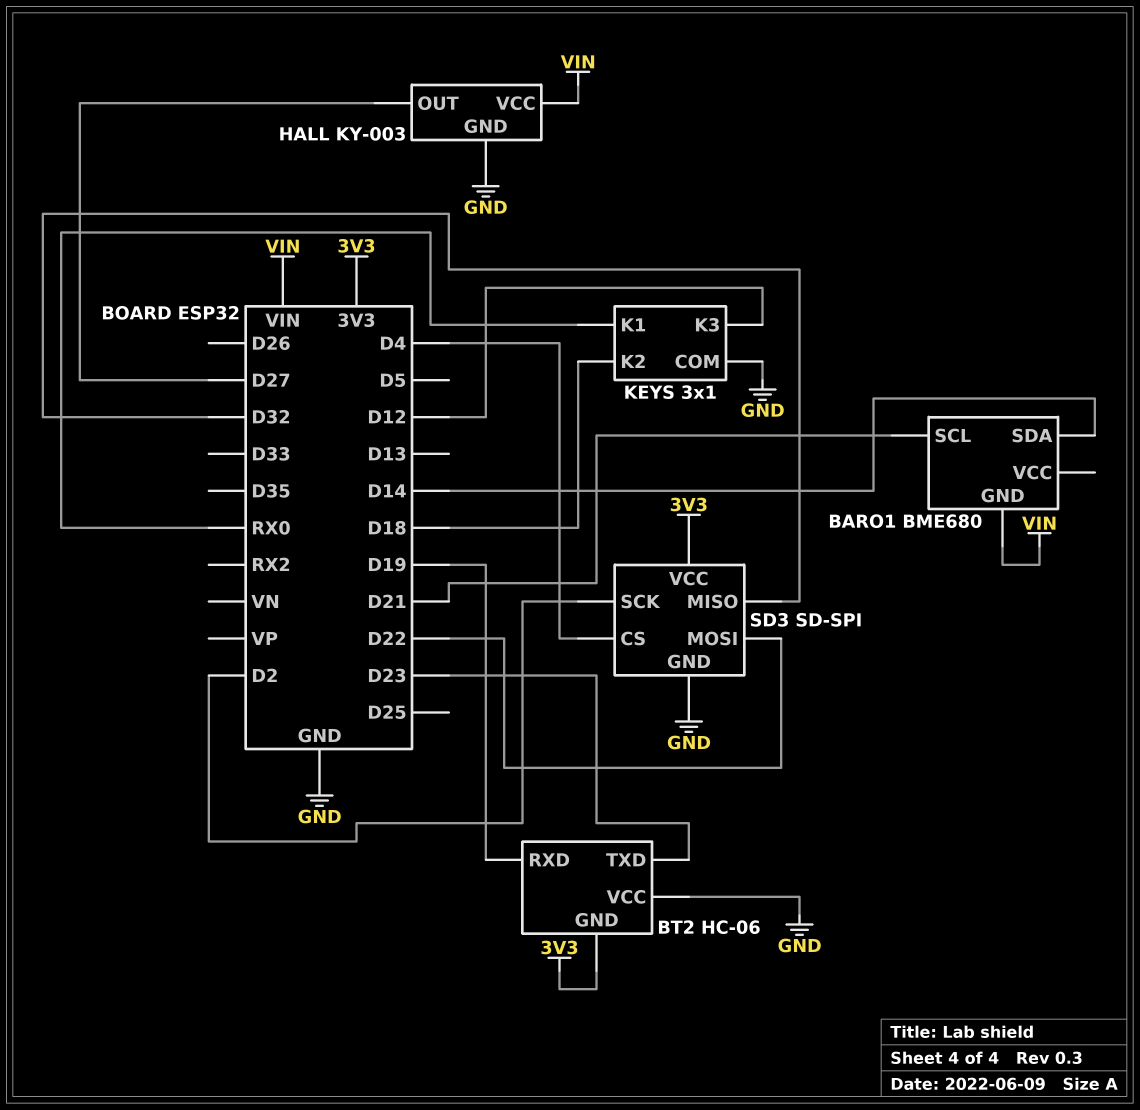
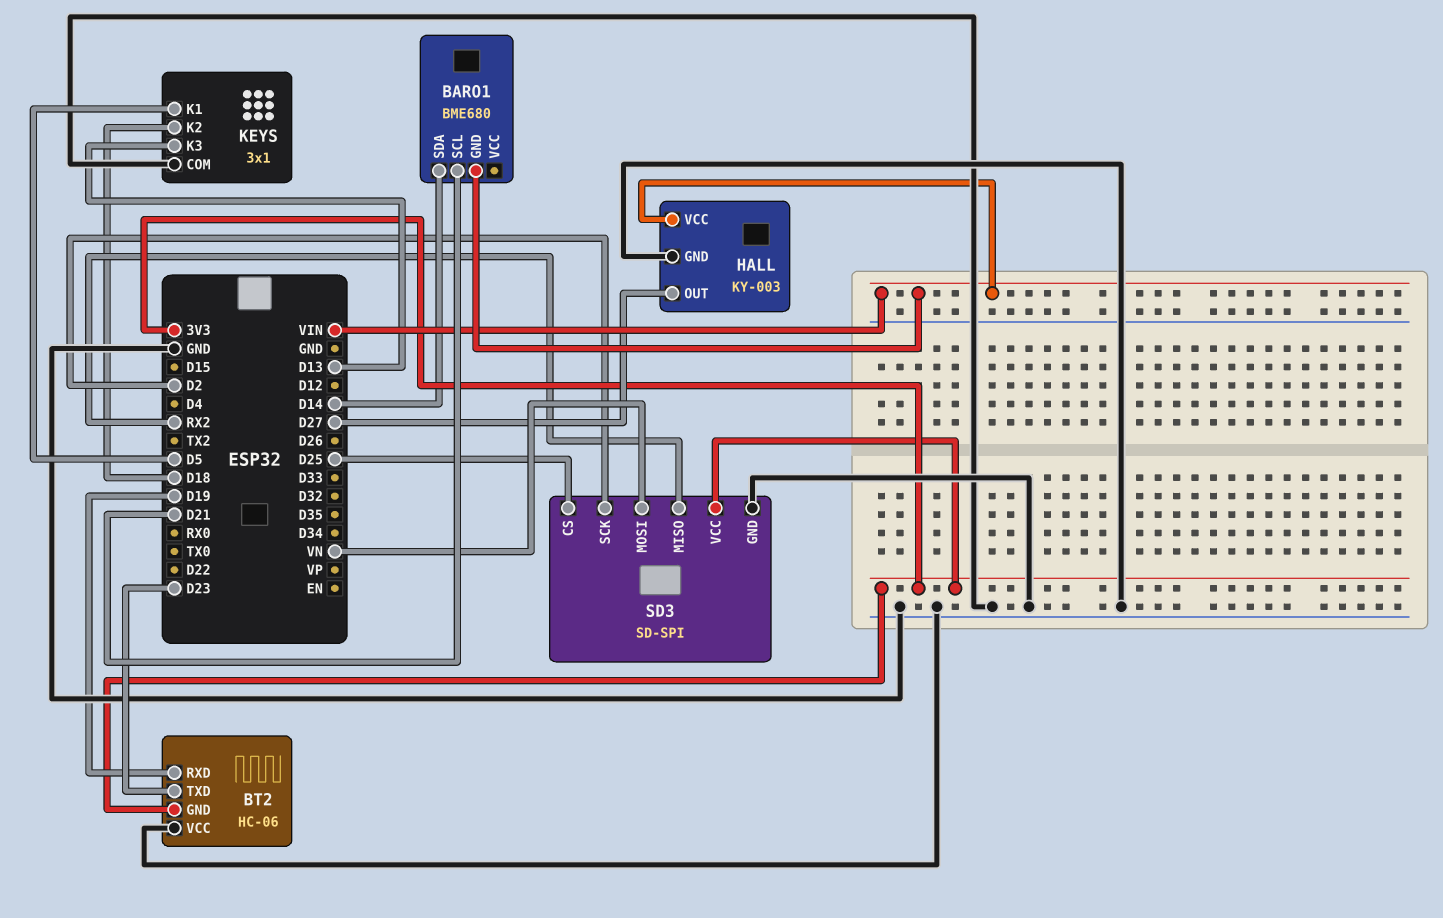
KEYS pin K1: RX0 -> D5
KEYS pin K3: D12 -> D13
SD3 pin CS: D4 -> D25
SD3 pin MISO: D32 -> RX2
SD3 pin MOSI: D22 -> VN

